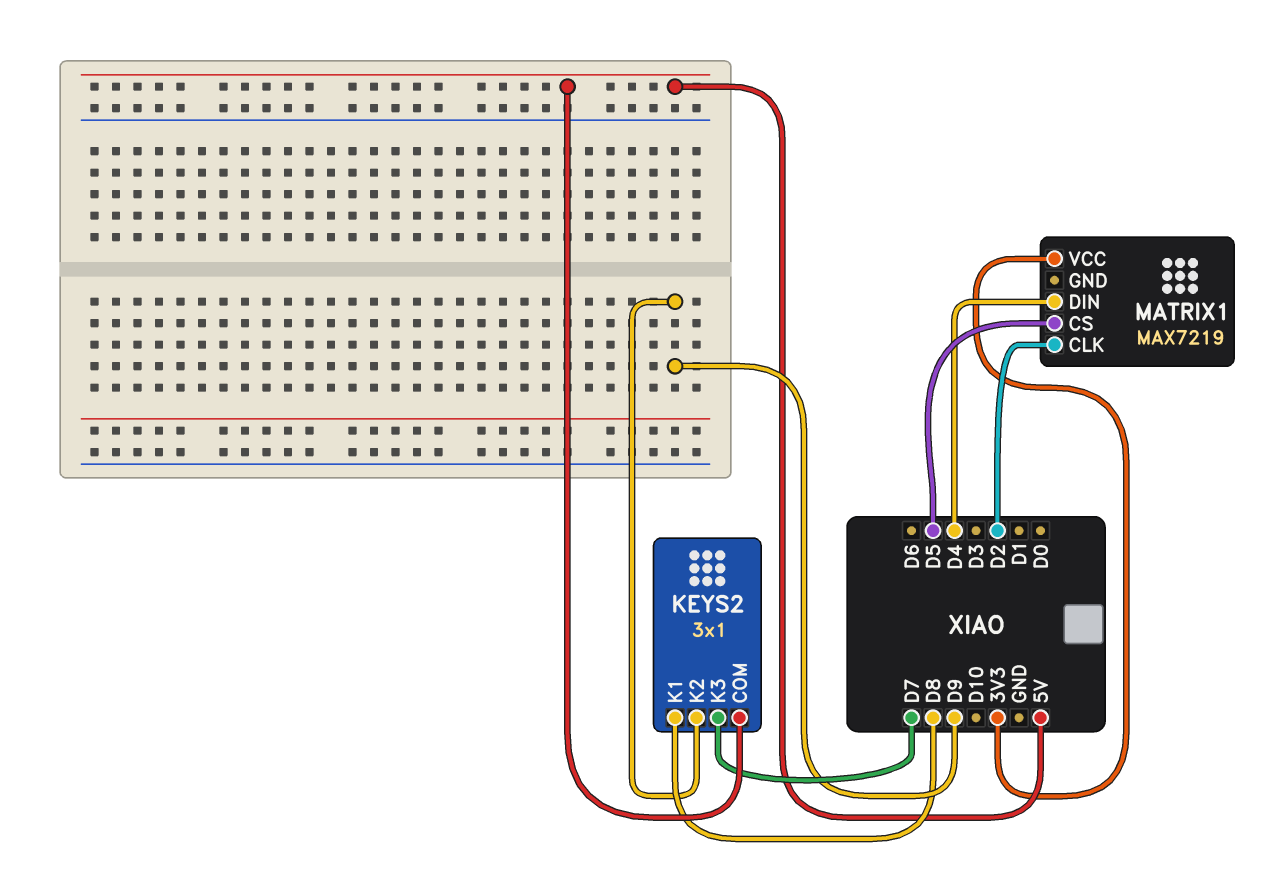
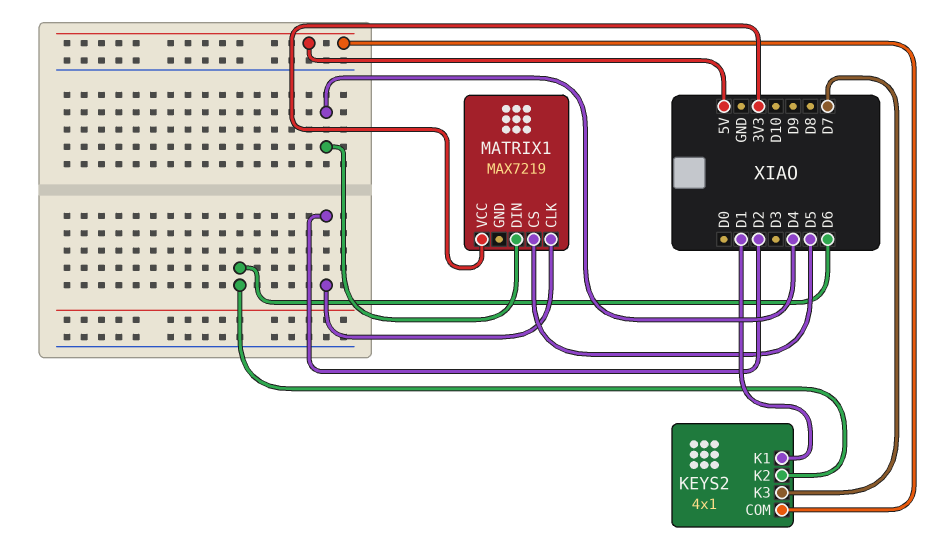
KEYS2: 3x1 -> 4x1
KEYS2 pin K1: D8 -> D1
KEYS2 pin K2: D9 -> D6

